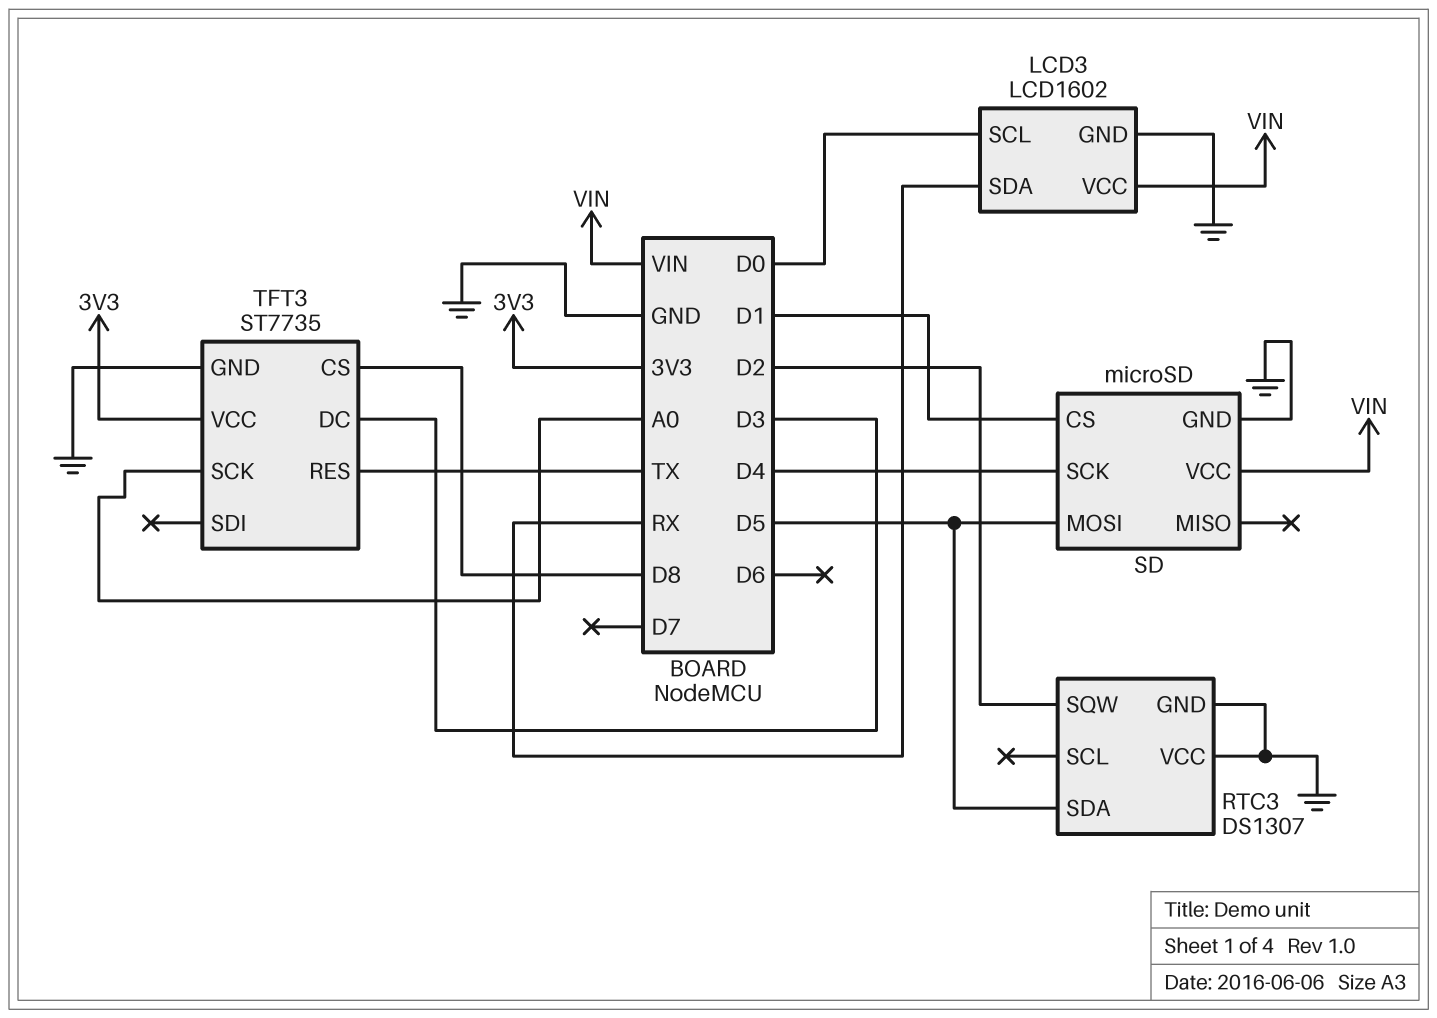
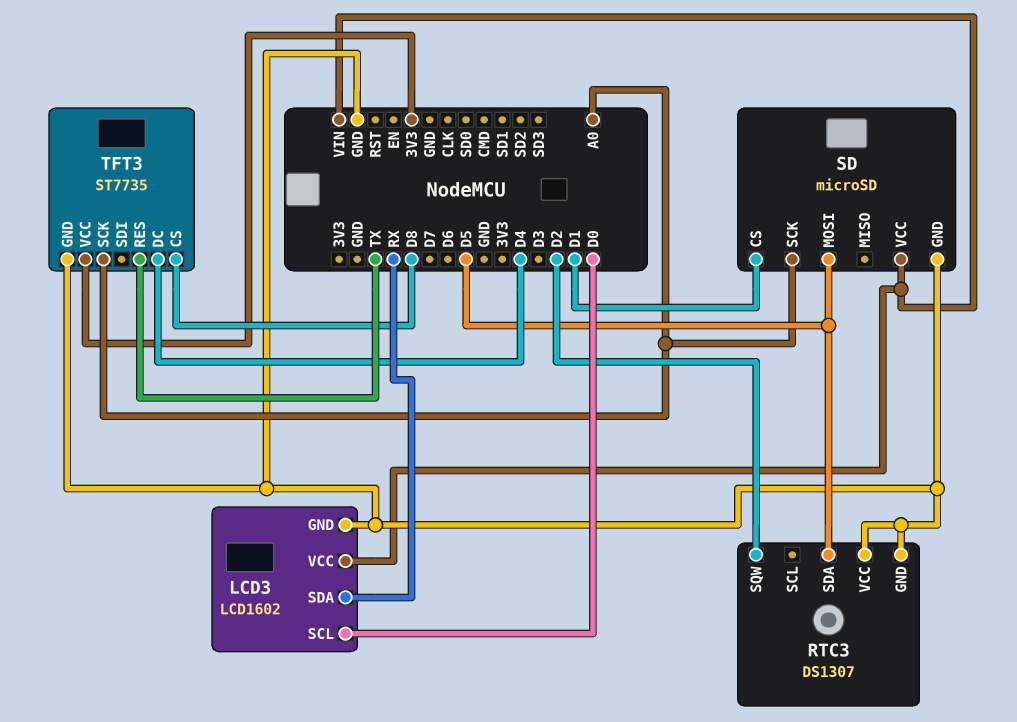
SD pin SCK: D4 -> A0
TFT3 pin DC: D3 -> D4

